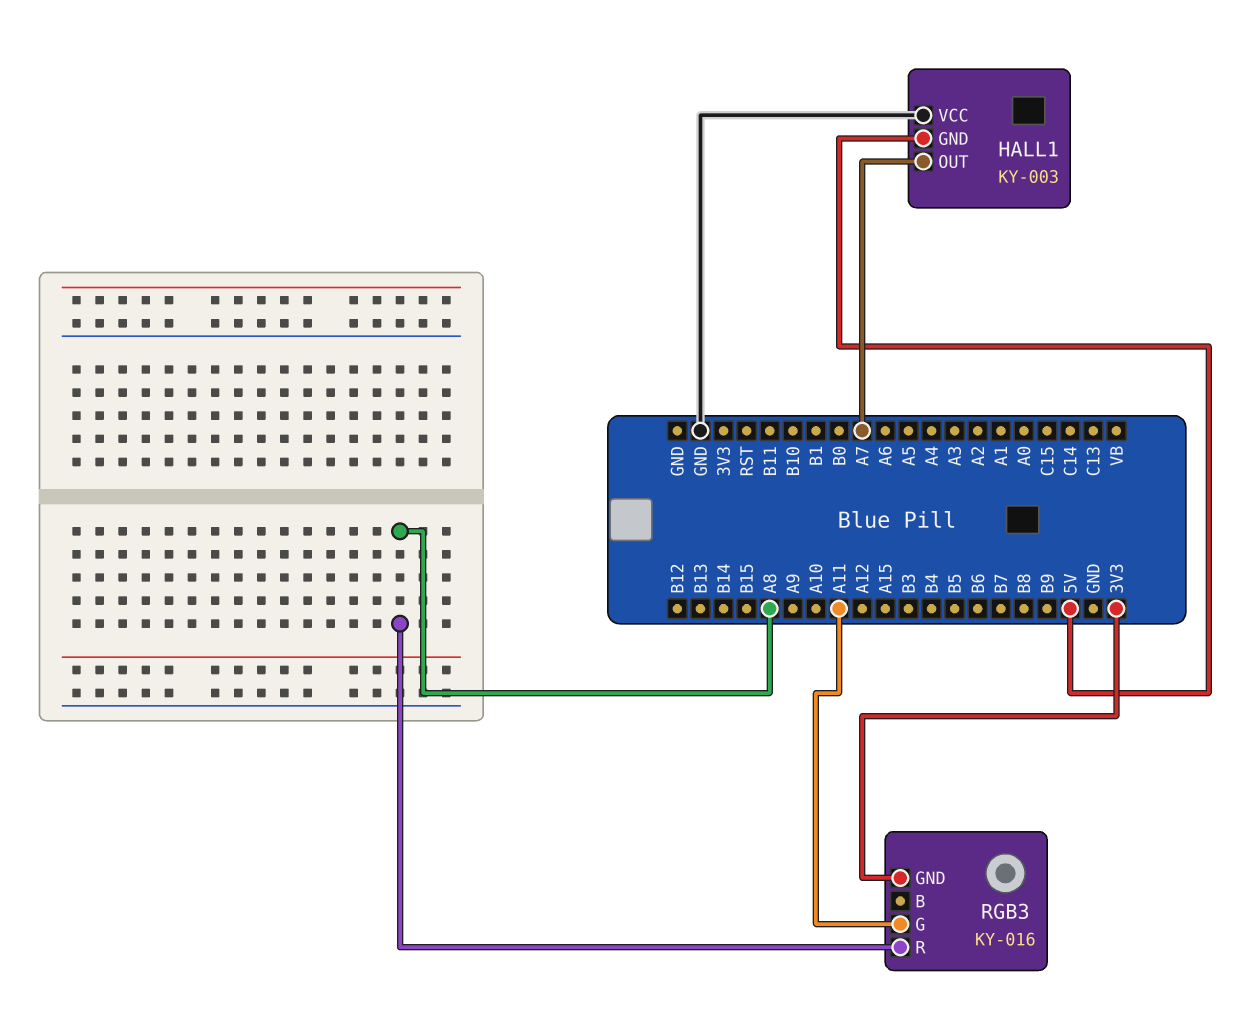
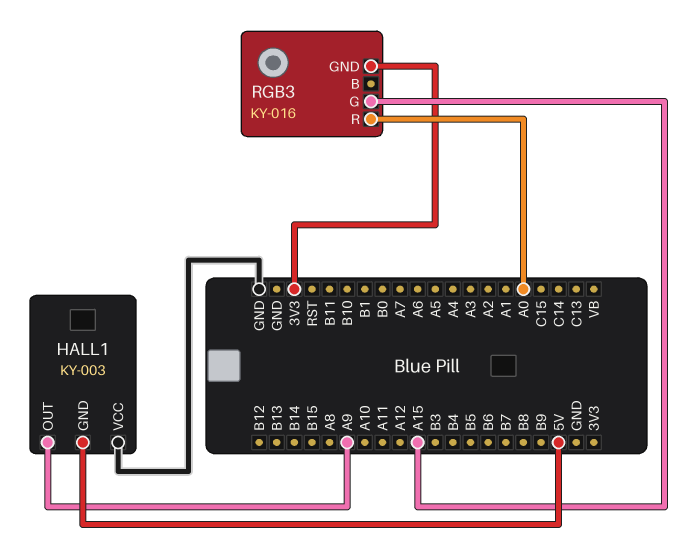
HALL1 pin OUT: A7 -> A9
RGB3 pin G: A11 -> A15
RGB3 pin R: A8 -> A0

